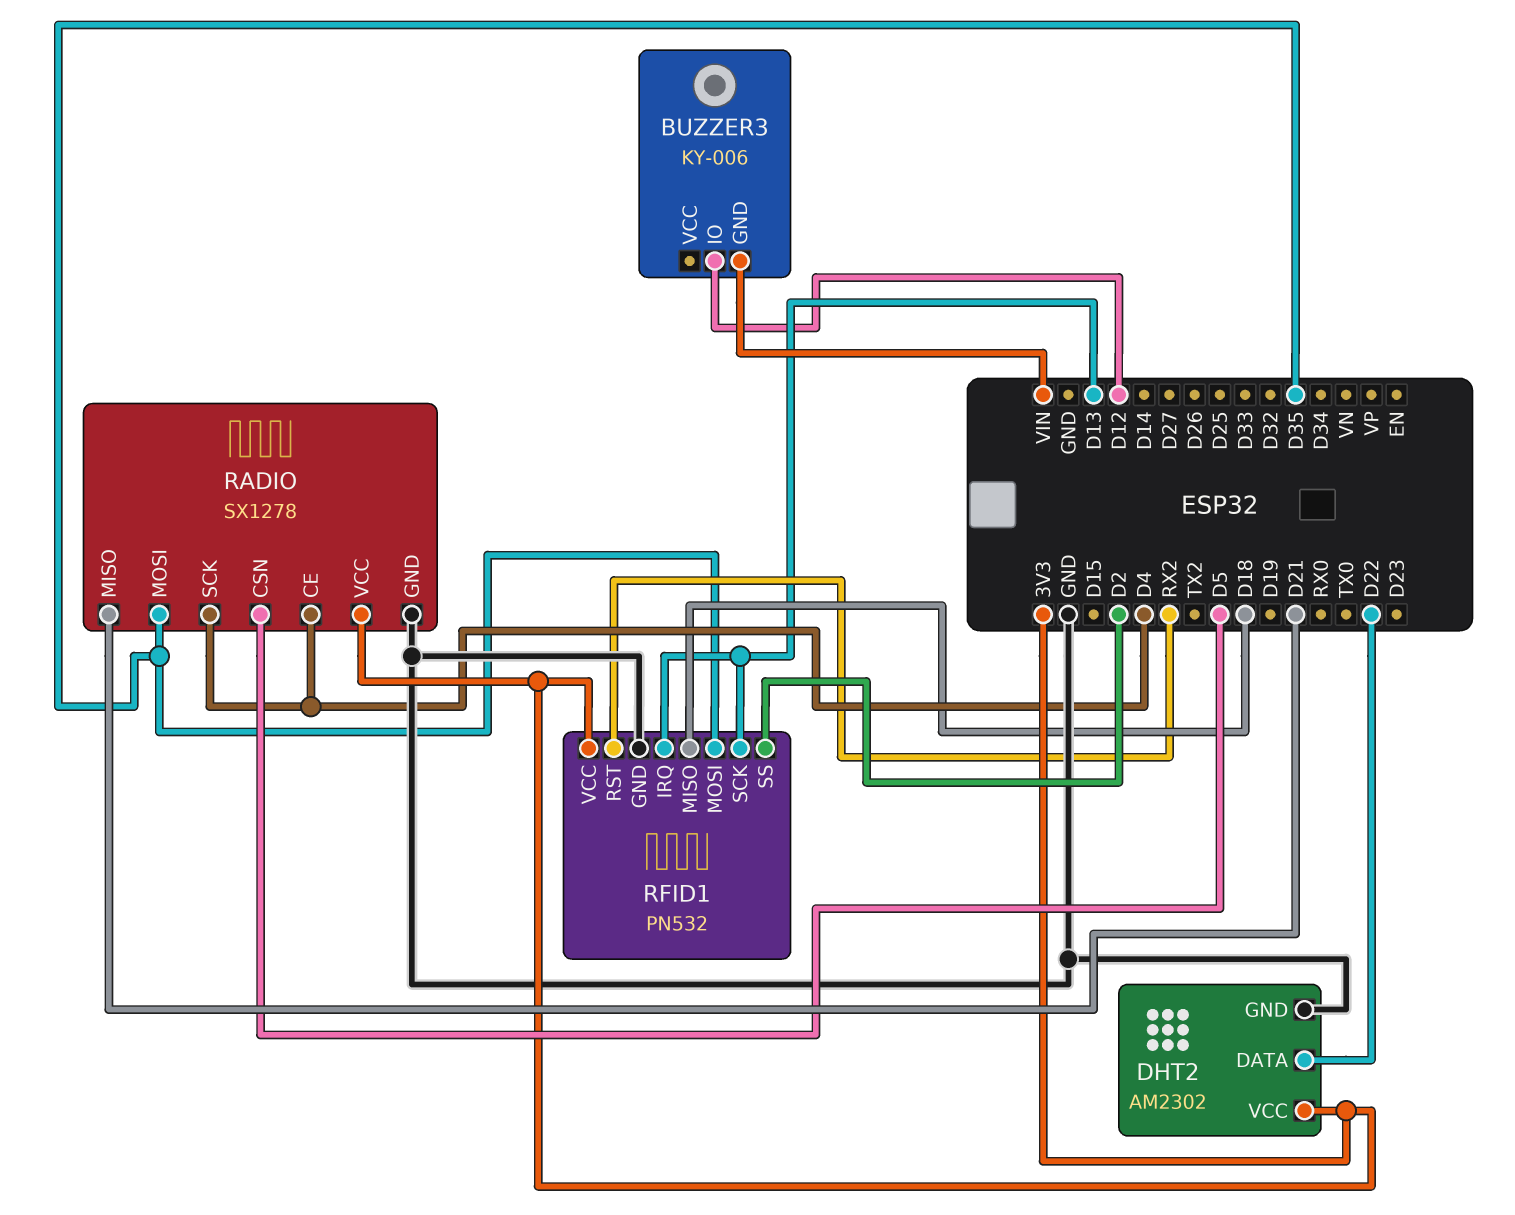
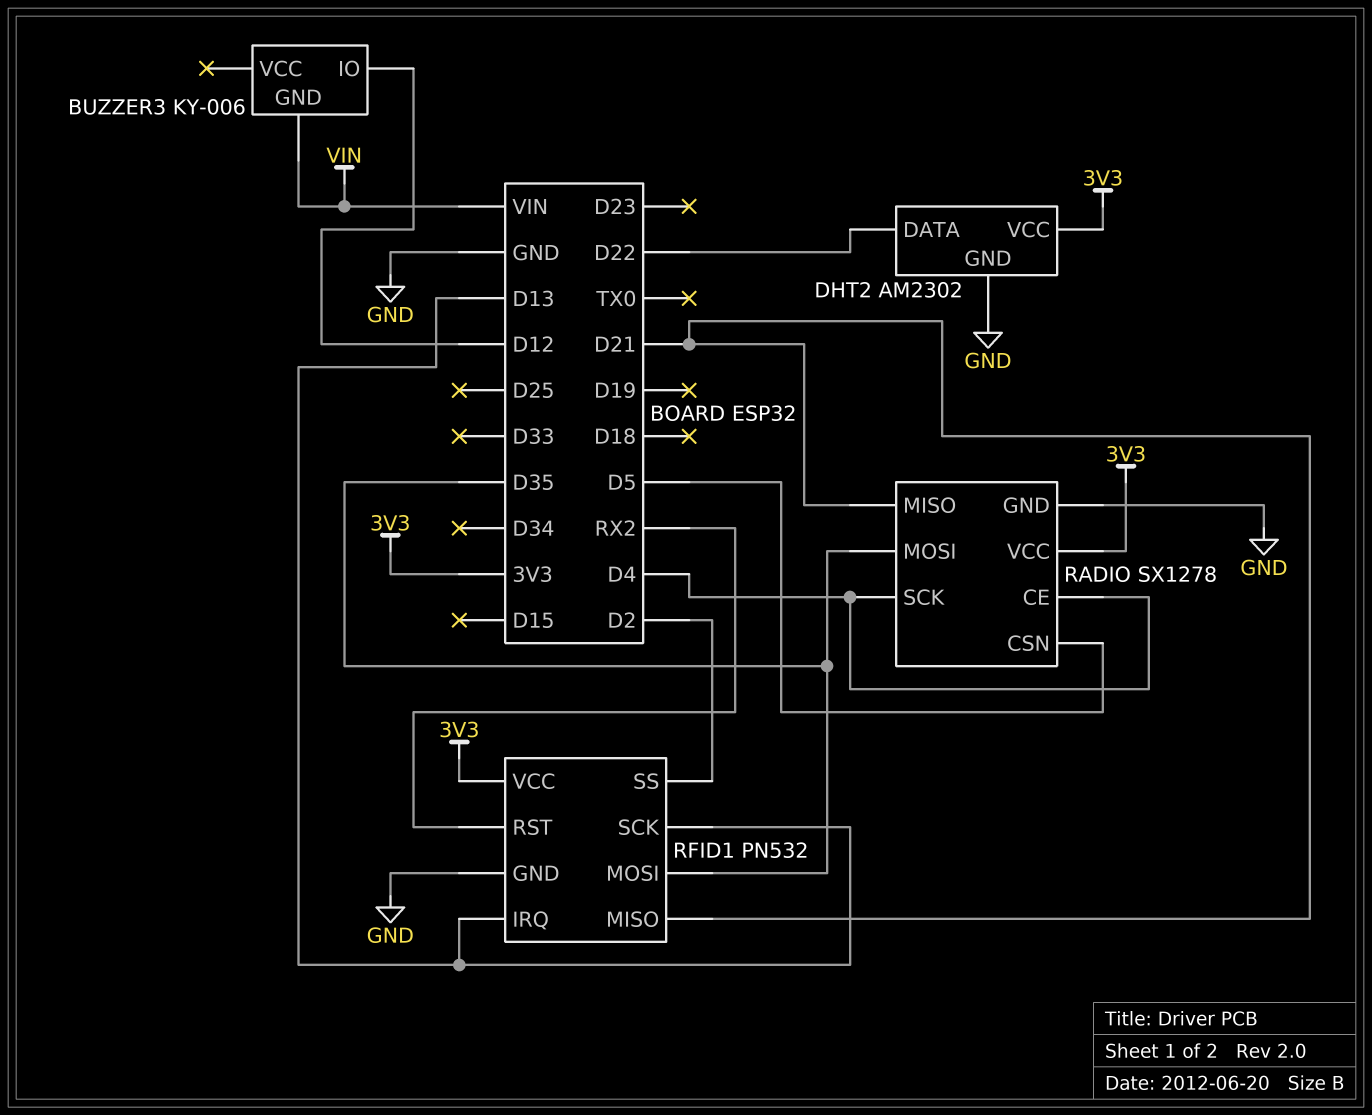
RFID1 pin MISO: D18 -> D21

